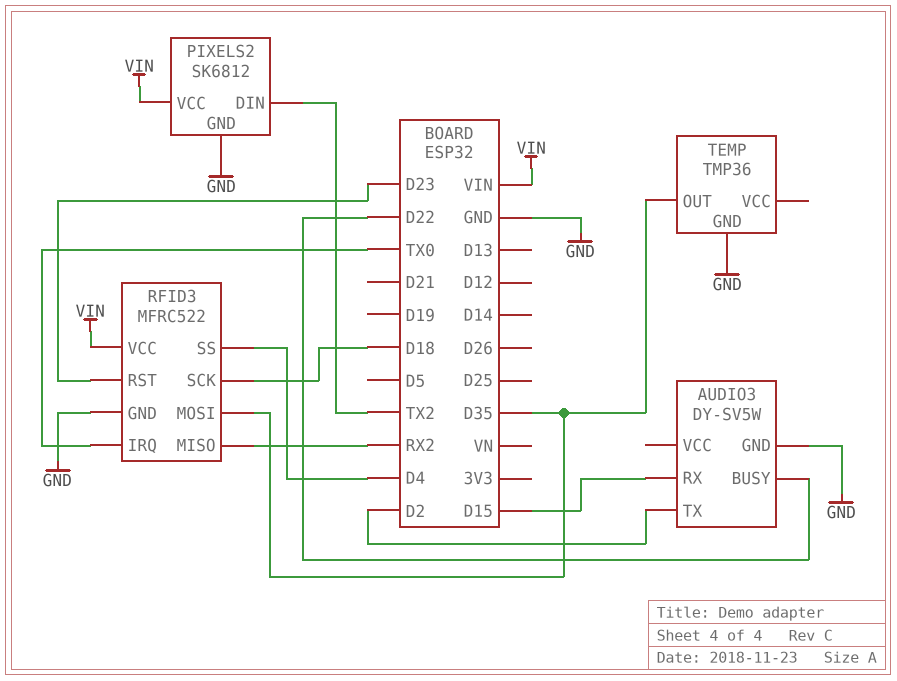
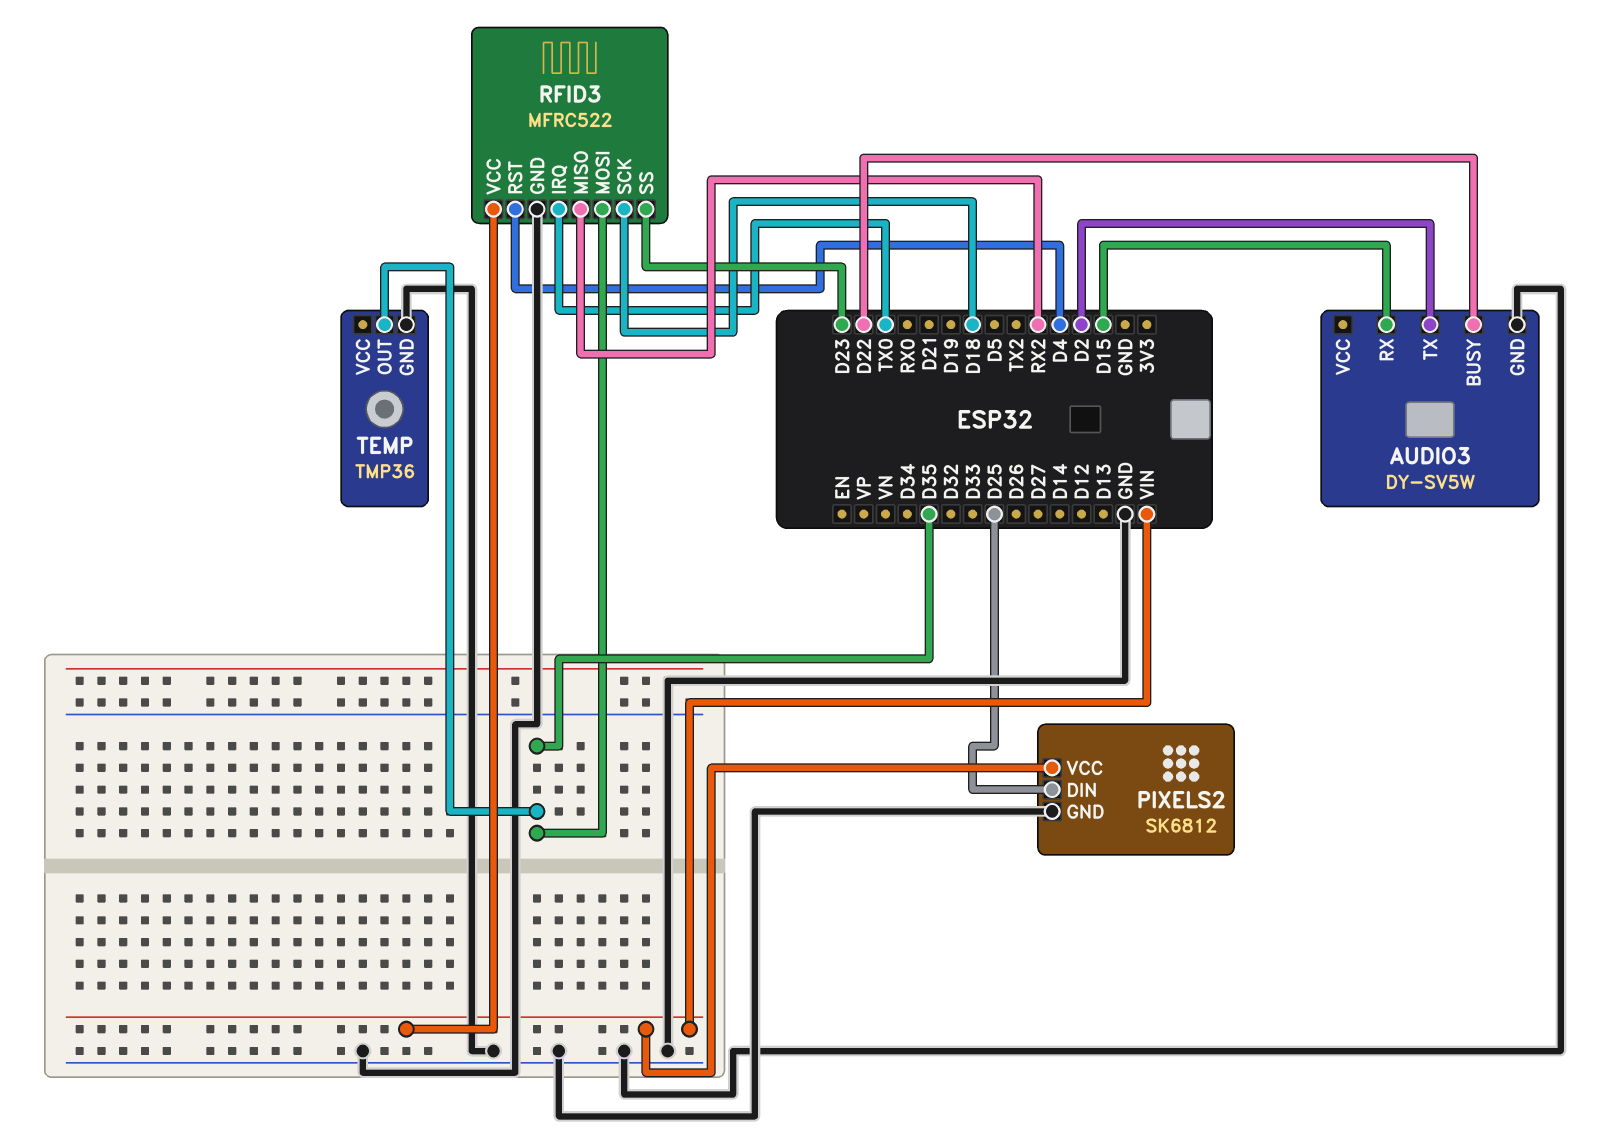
PIXELS2 pin DIN: TX2 -> D25
RFID3 pin RST: D23 -> D4
RFID3 pin SS: D4 -> D23

